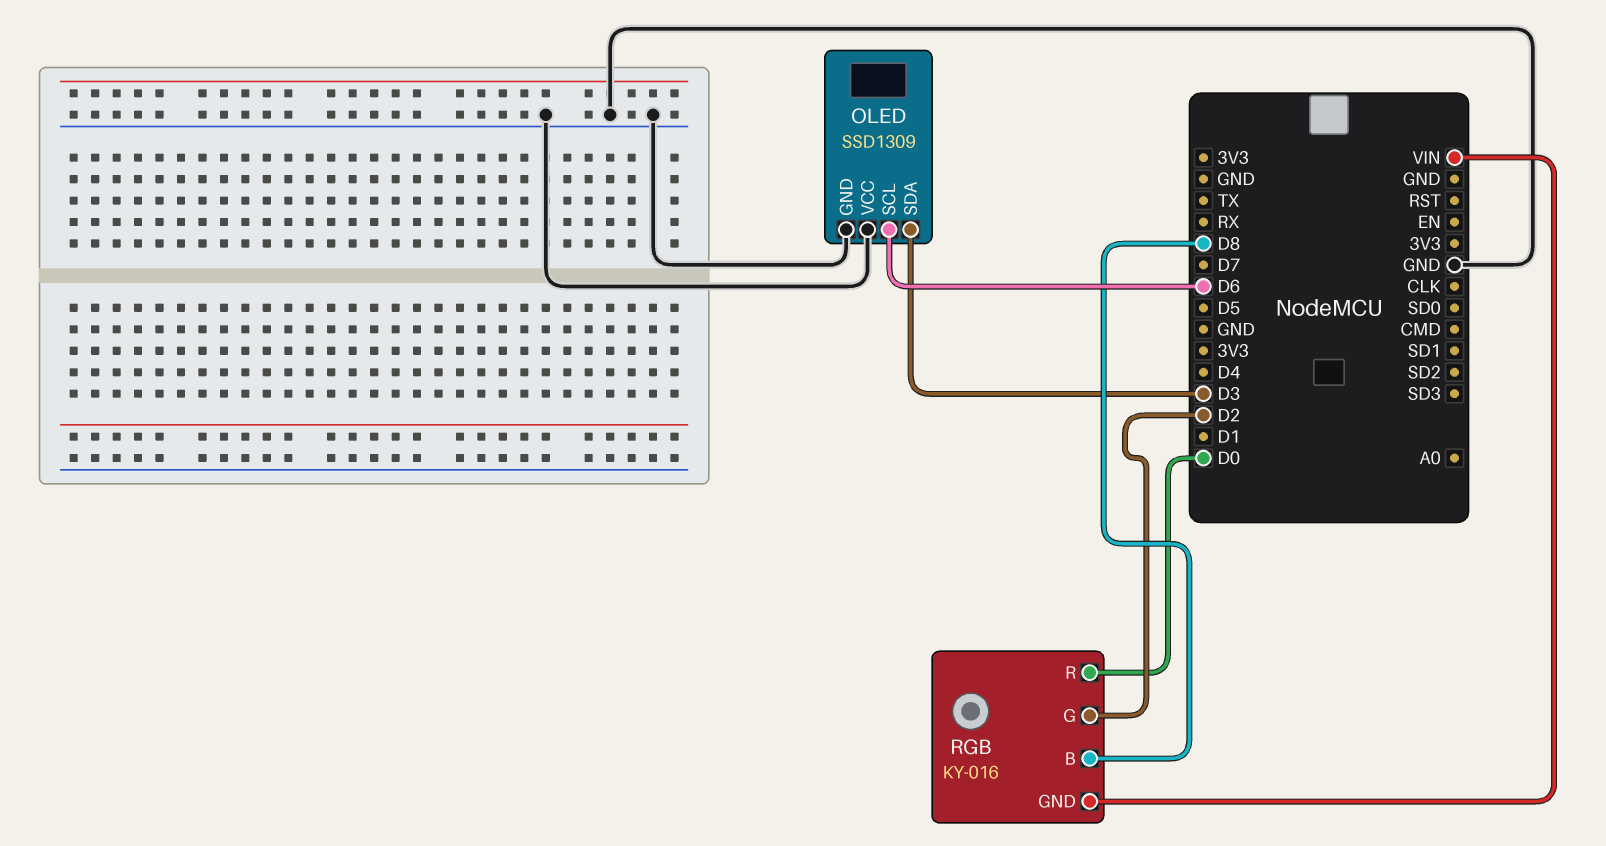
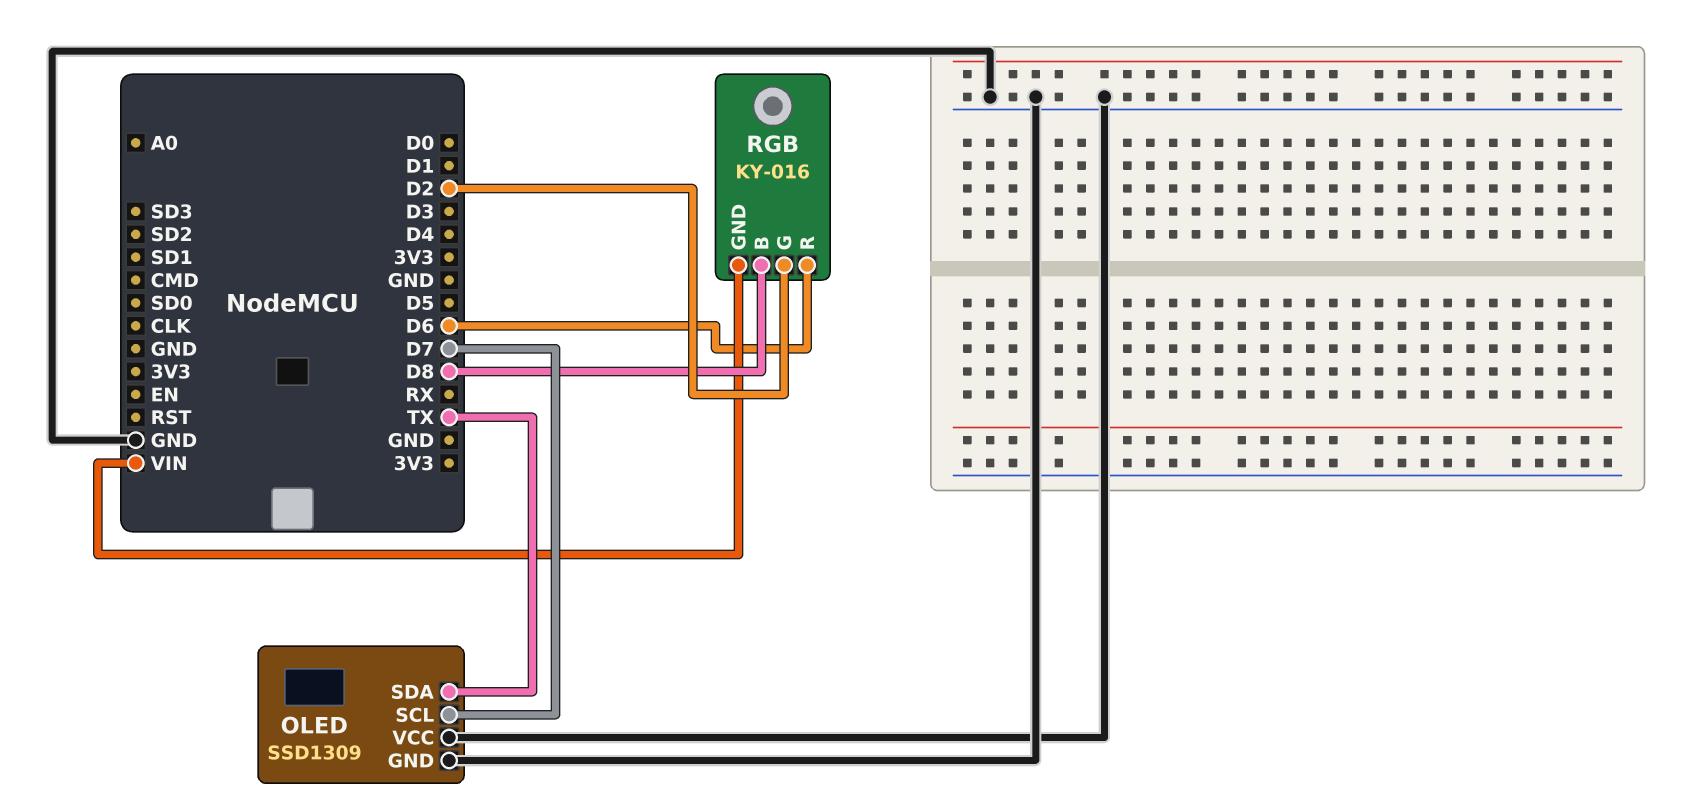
OLED pin SCL: D6 -> D7
OLED pin SDA: D3 -> TX
RGB pin R: D0 -> D6

